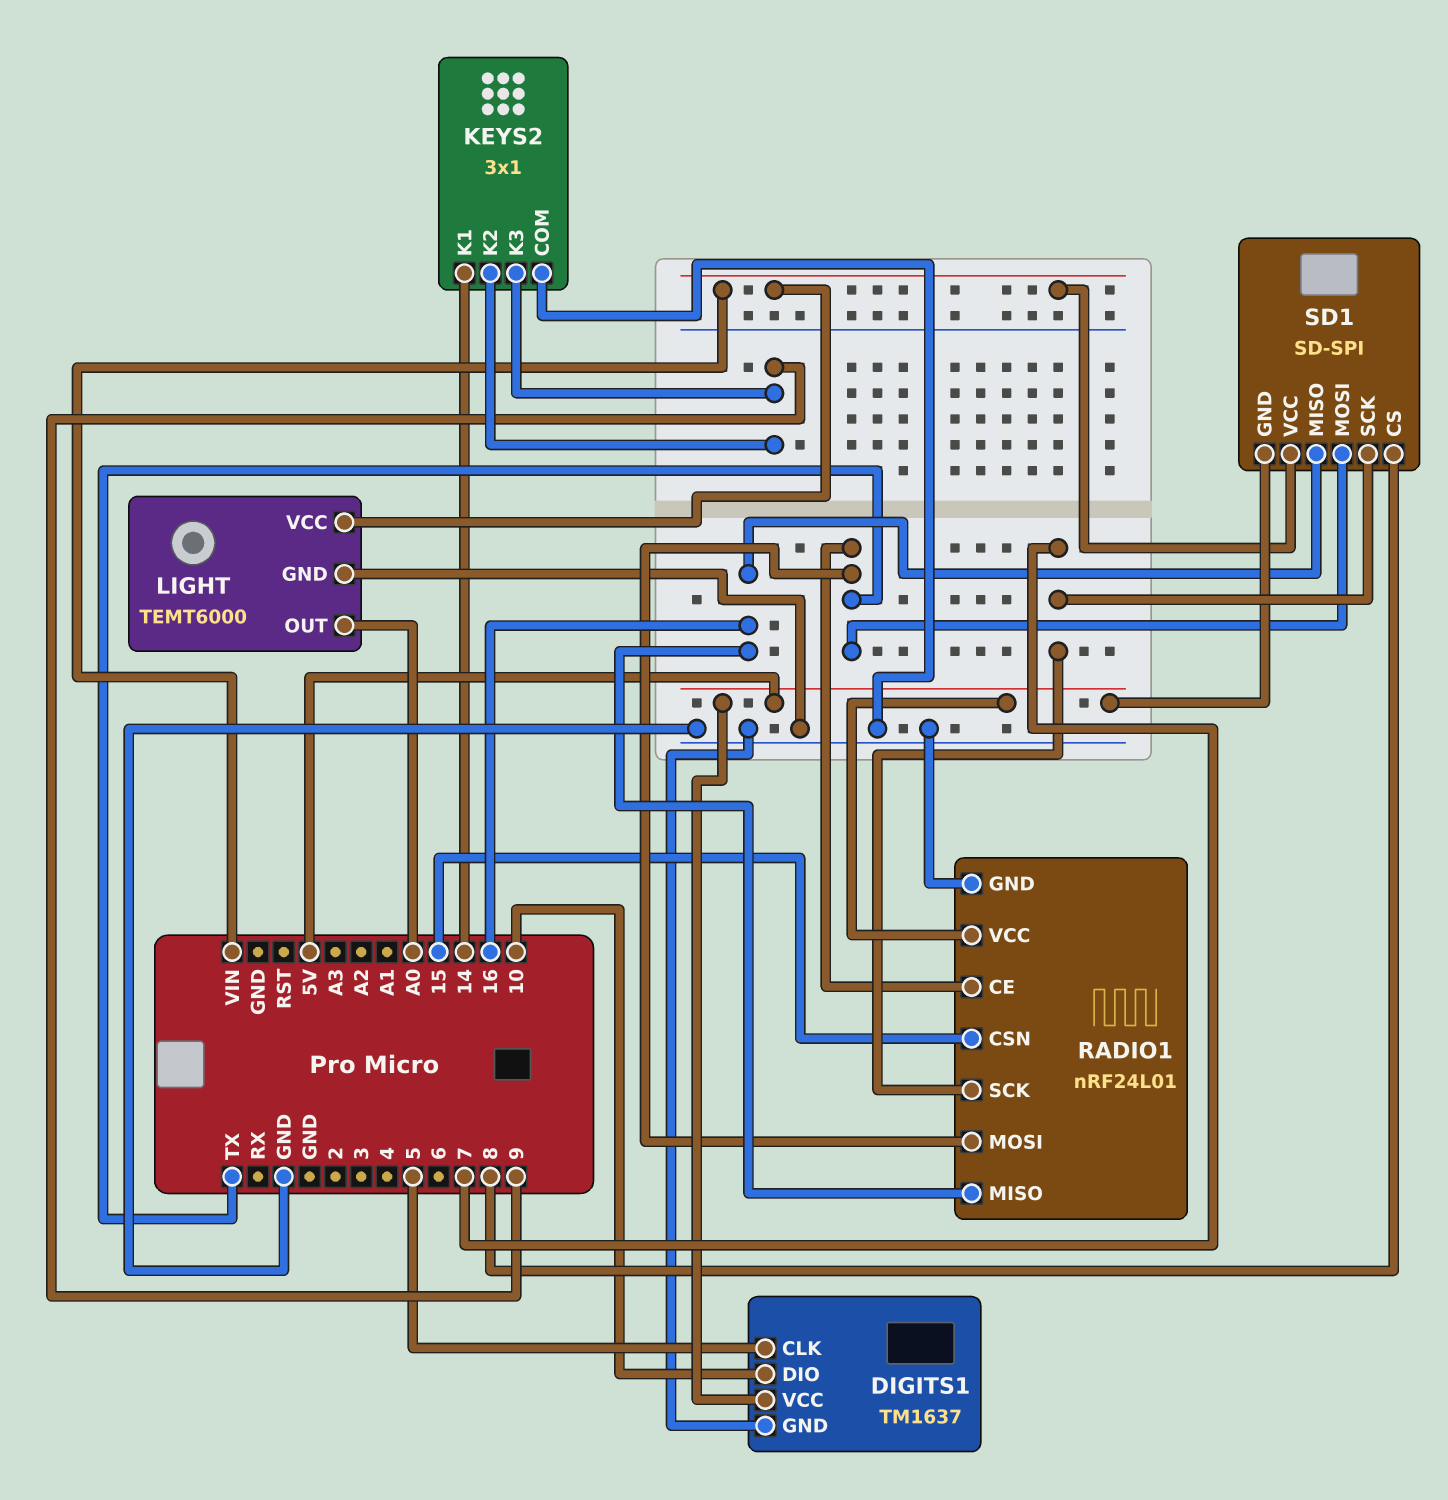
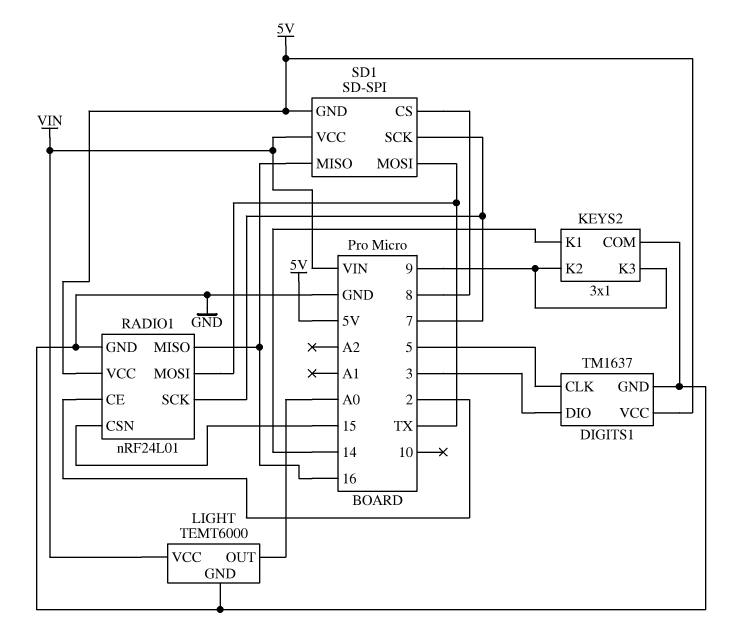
DIGITS1 pin DIO: 10 -> 3
RADIO1 pin CE: TX -> 2

